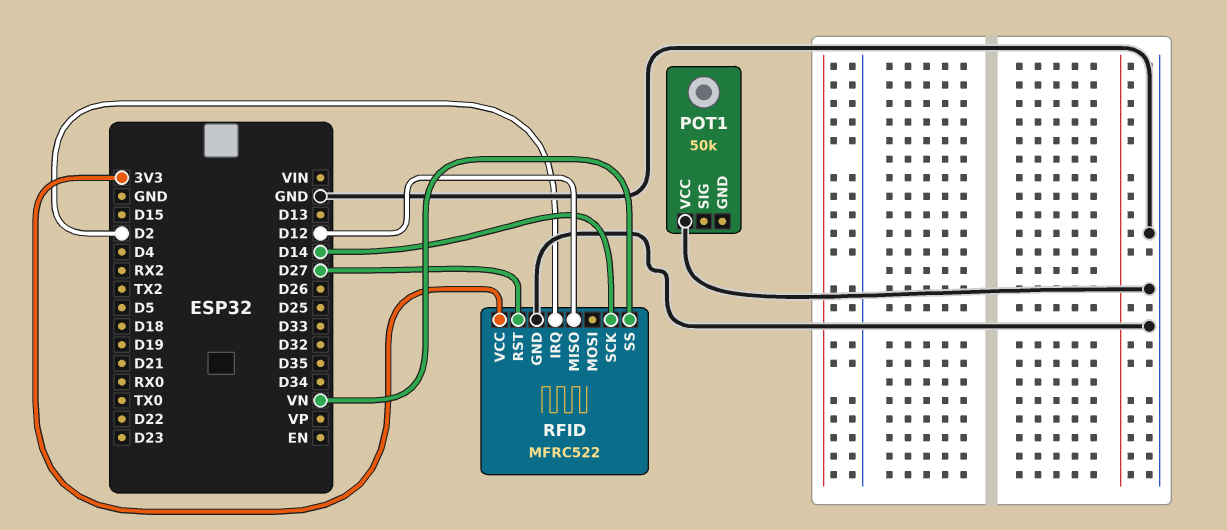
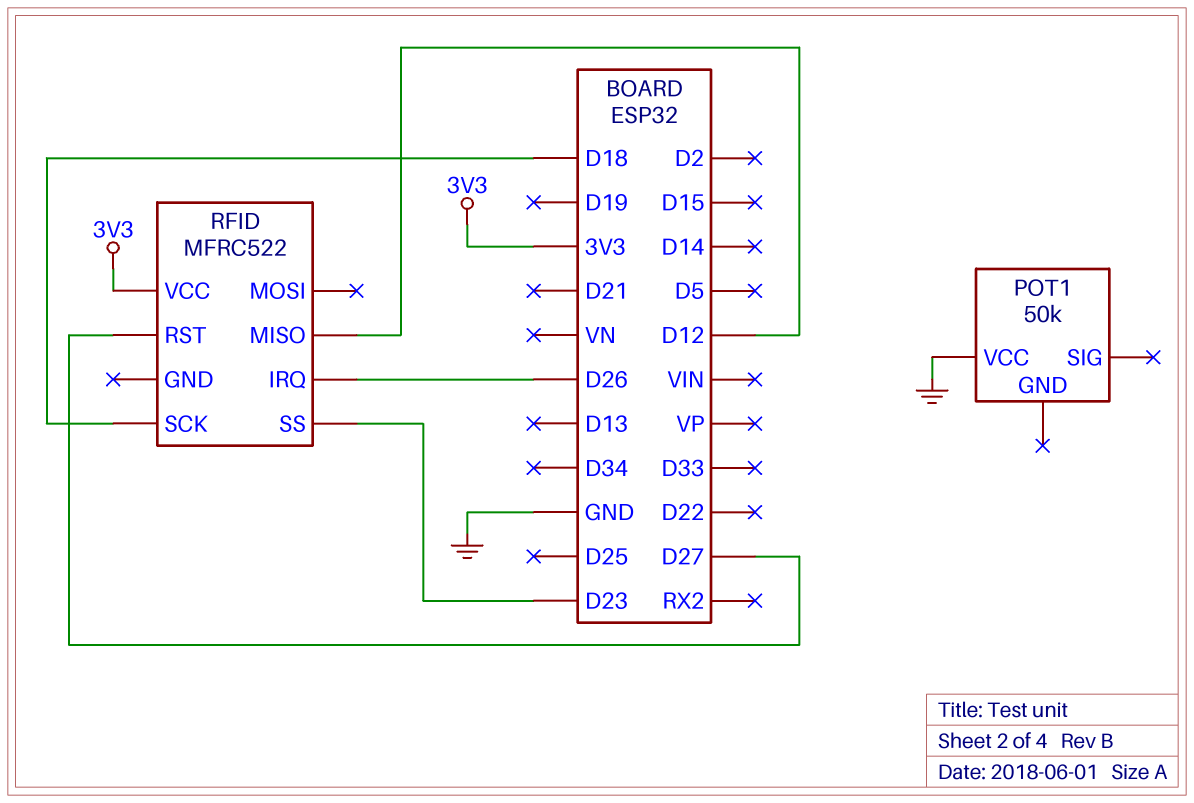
RFID pin GND: GND -> none
RFID pin IRQ: D2 -> D26
RFID pin SCK: D14 -> D18
RFID pin SS: VN -> D23

